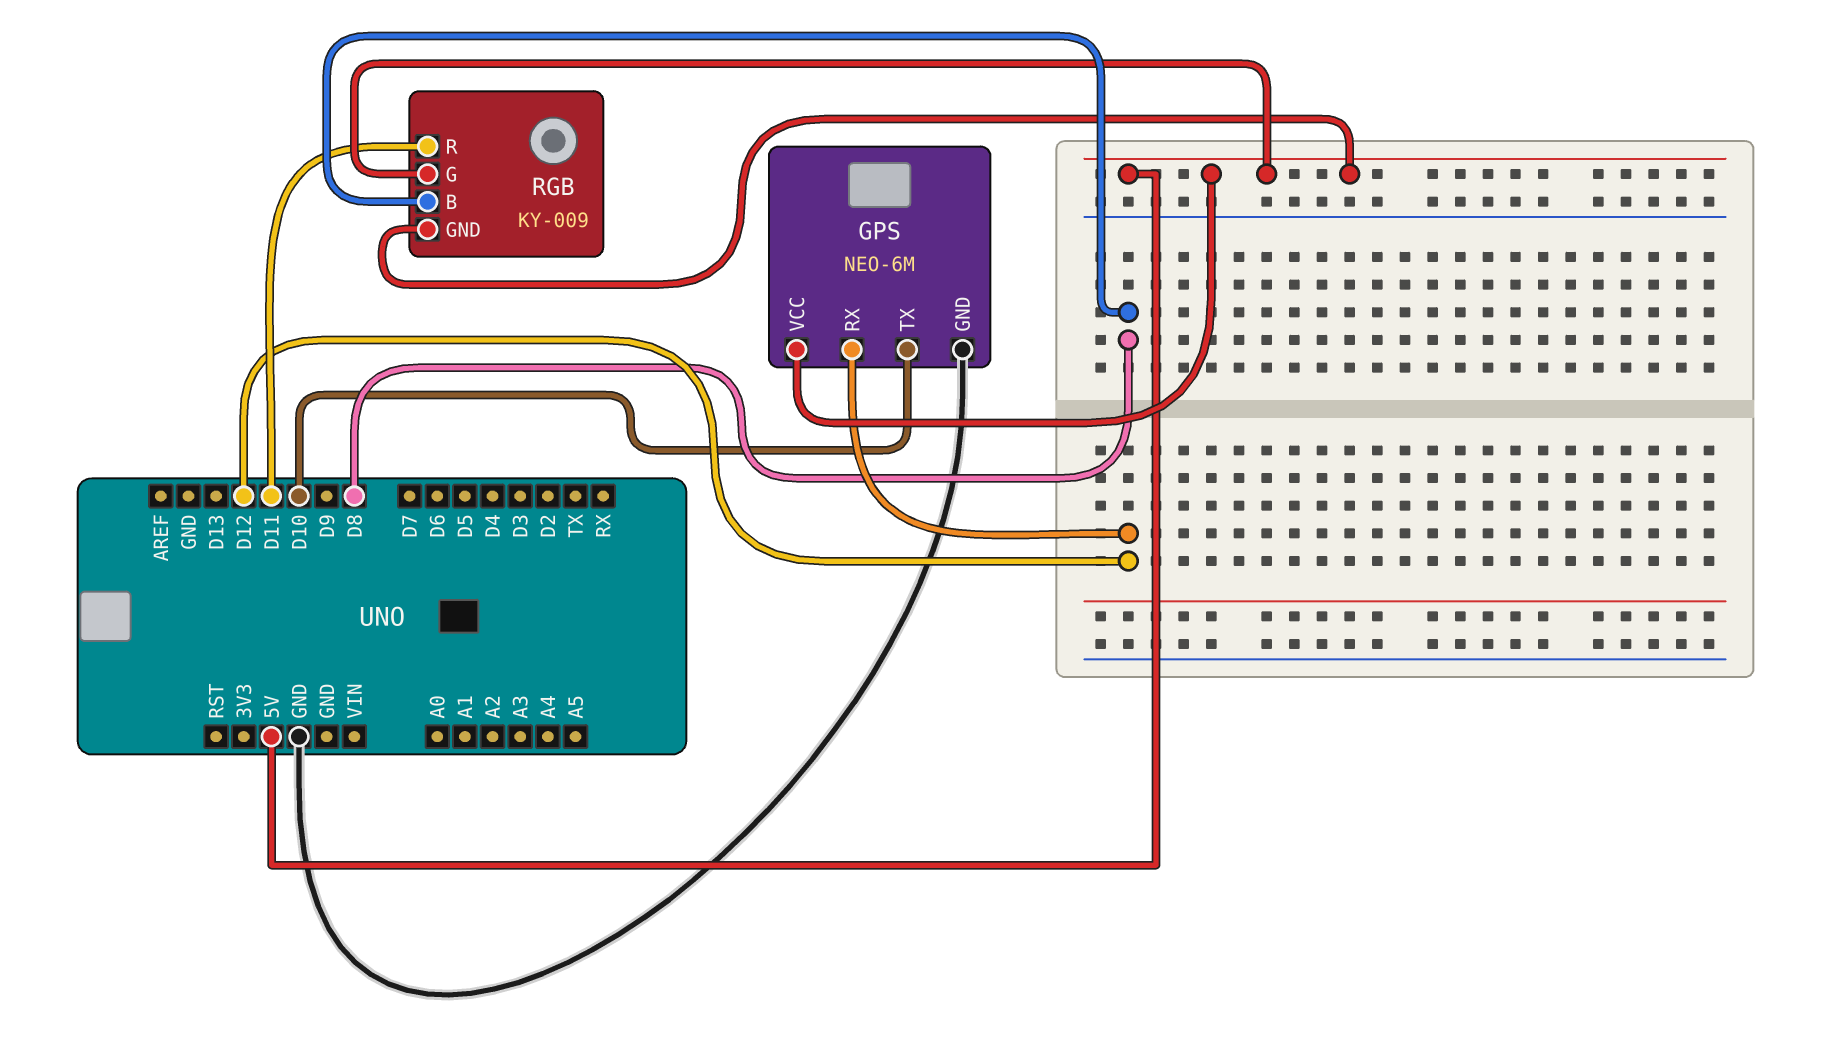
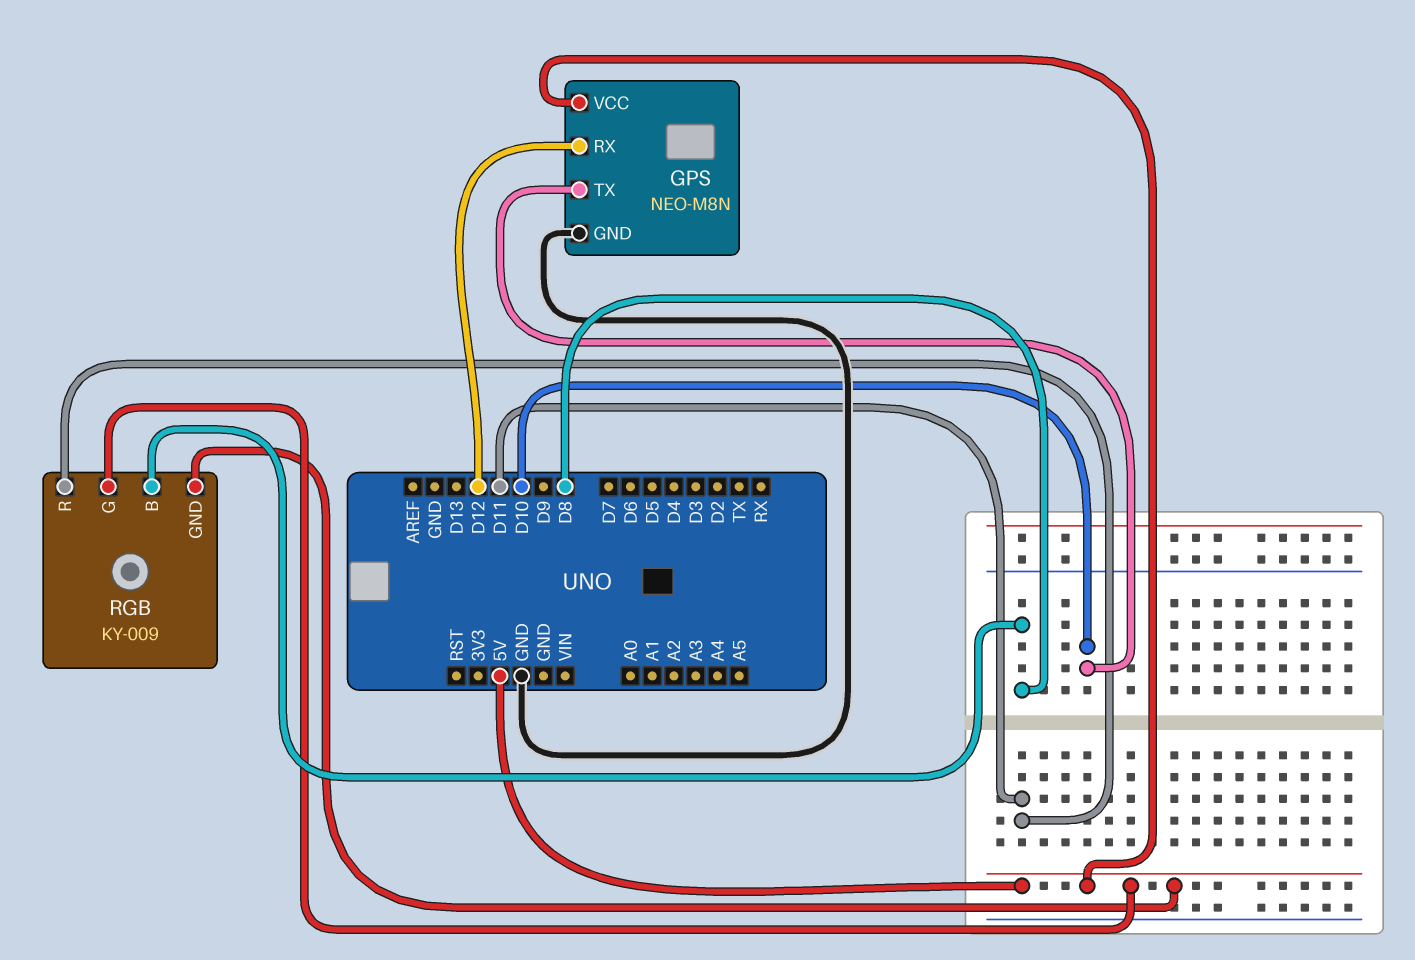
GPS: NEO-6M -> NEO-M8N

